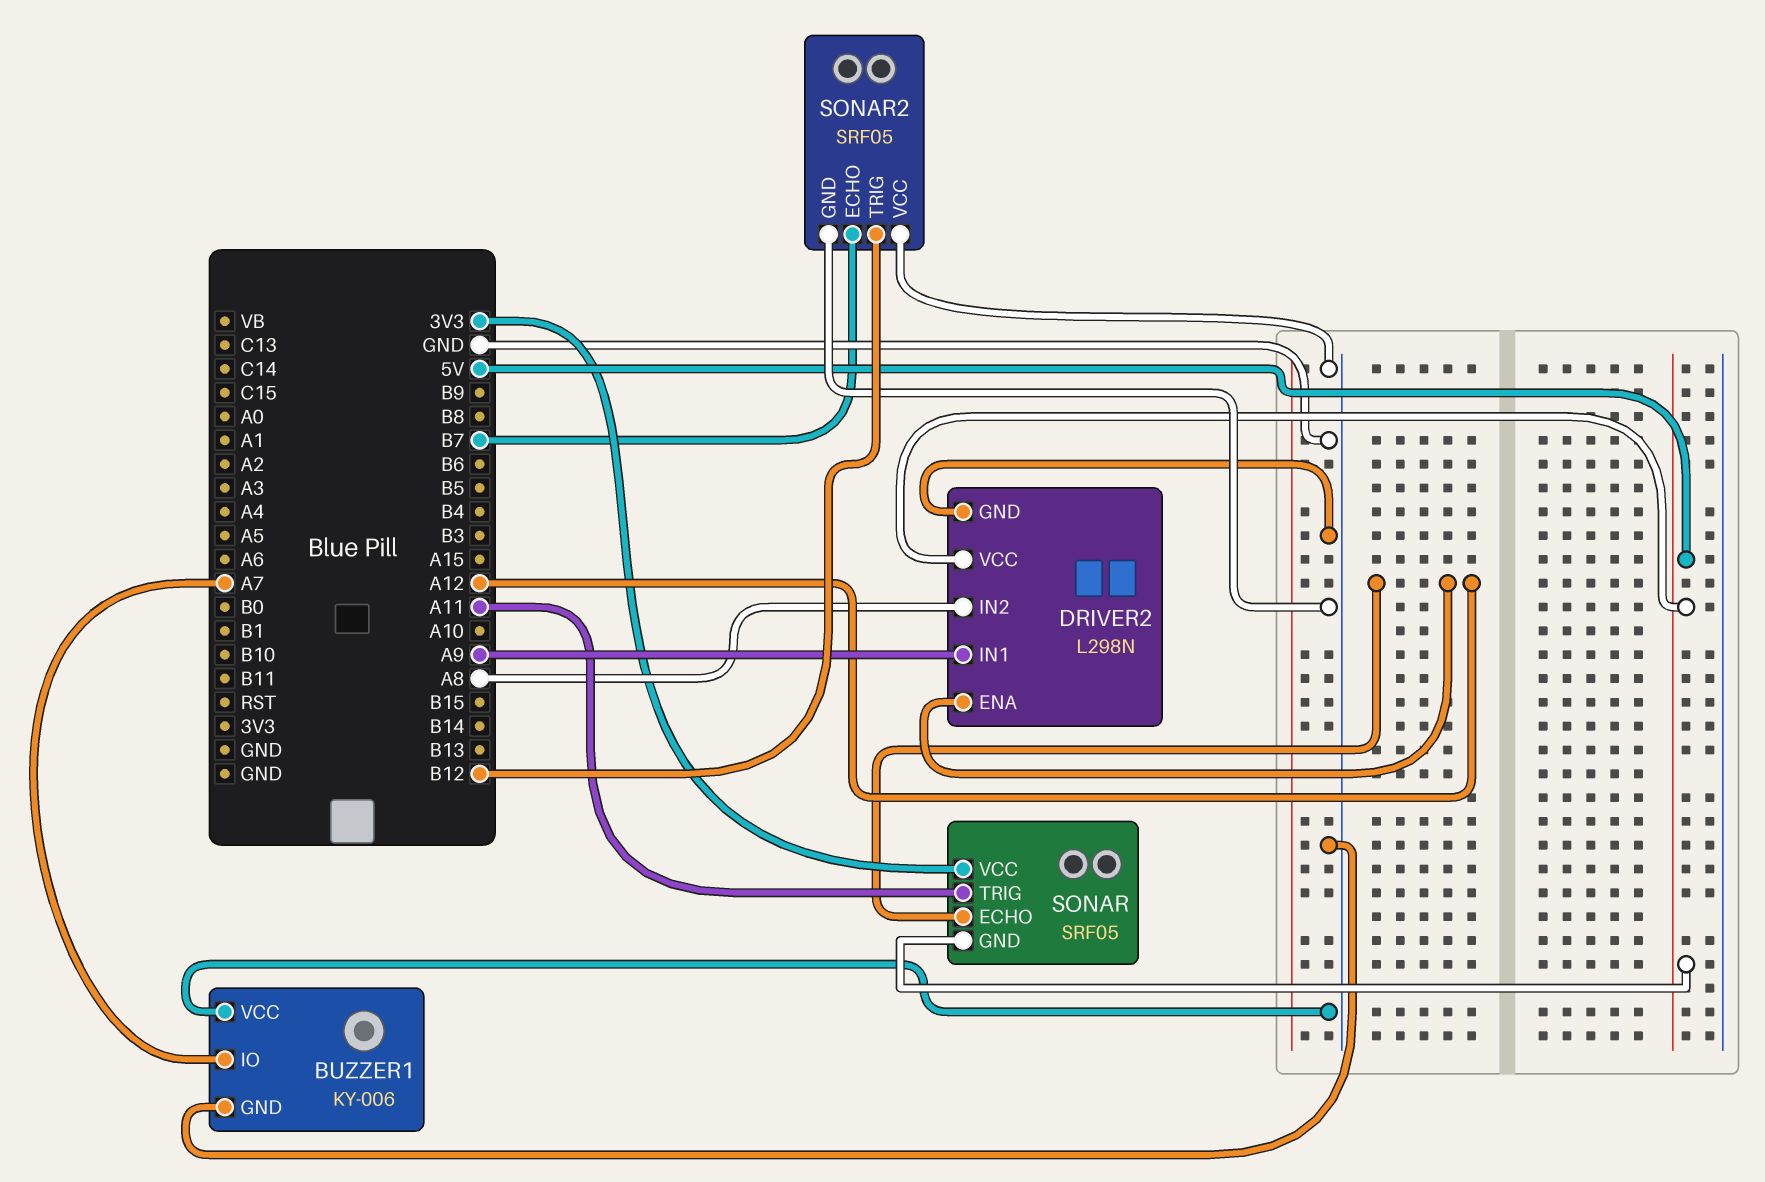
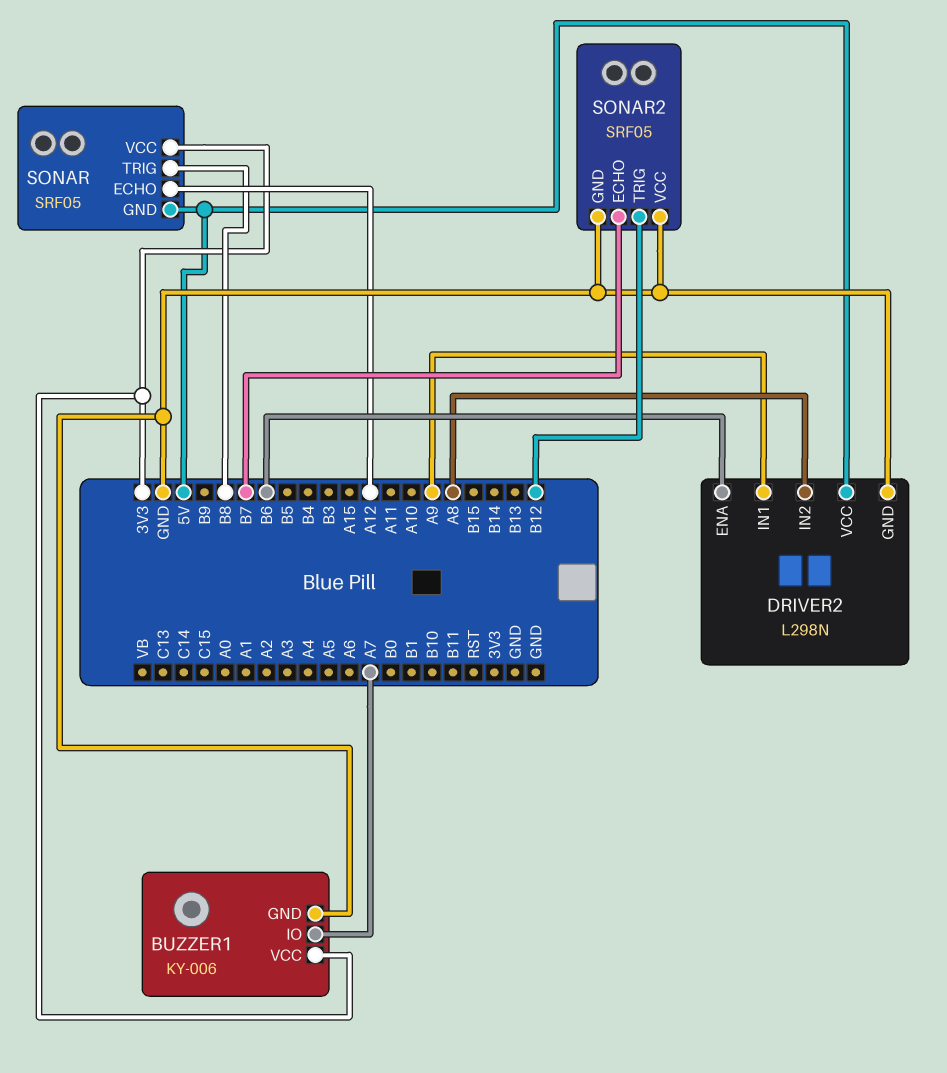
BUZZER1 pin VCC: GND -> 3V3
DRIVER2 pin ENA: A12 -> B6
SONAR pin TRIG: A11 -> B8

